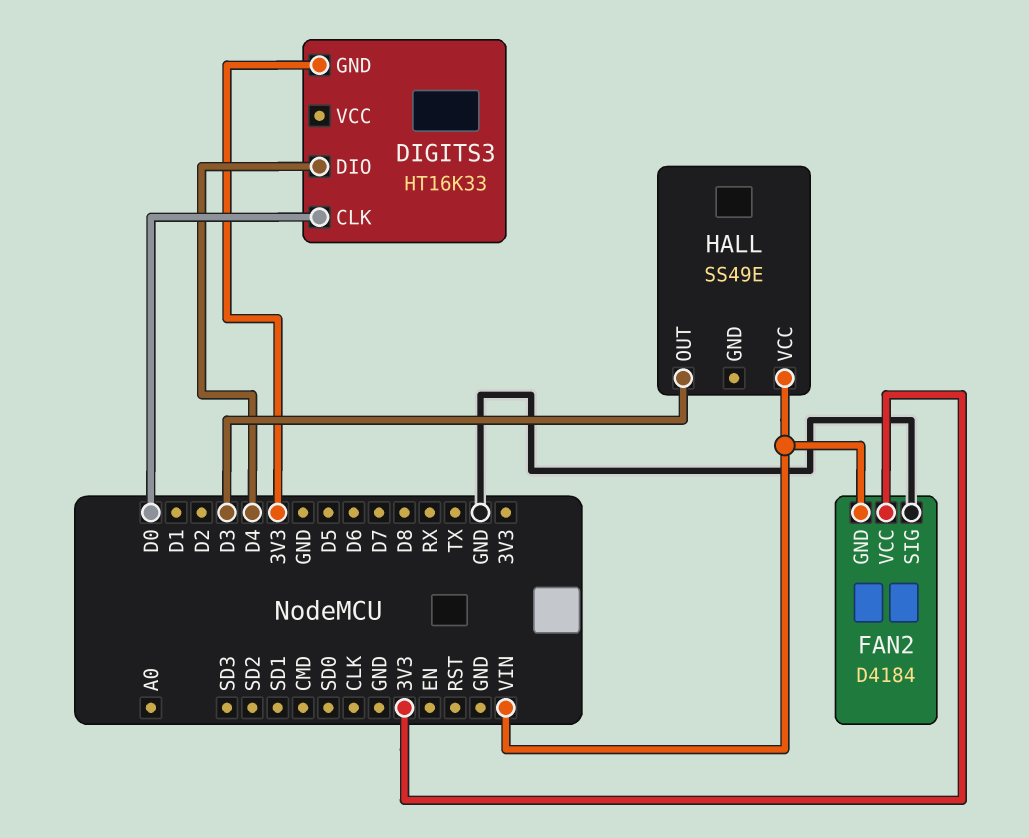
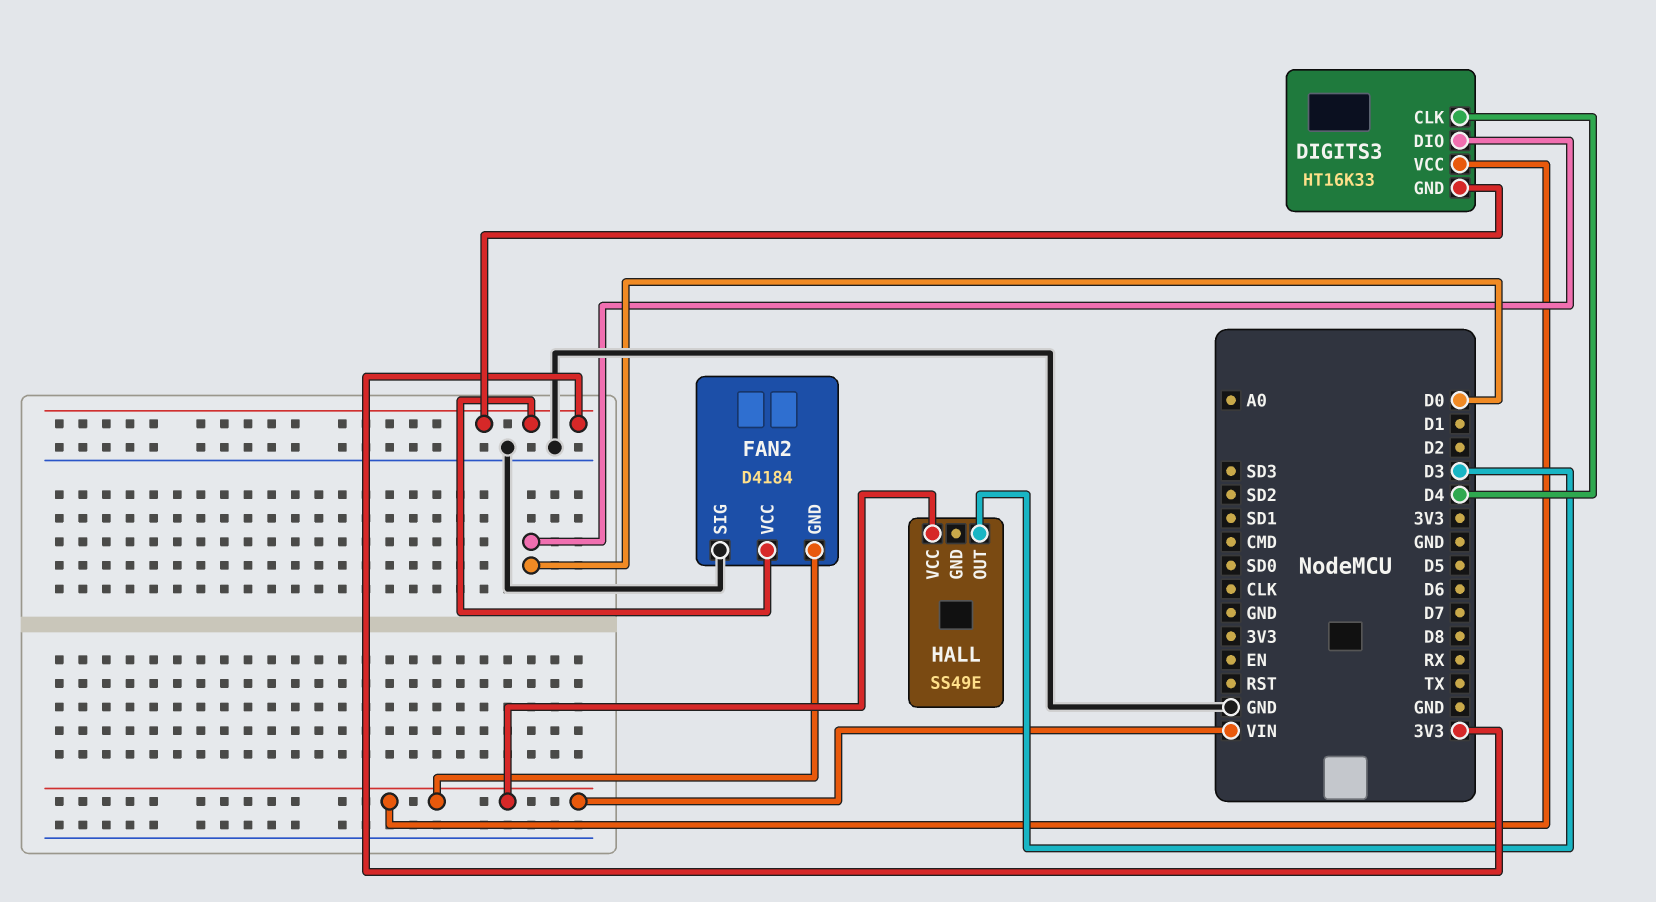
DIGITS3 pin CLK: D0 -> D4
DIGITS3 pin DIO: D4 -> D0
DIGITS3 pin VCC: none -> VIN

